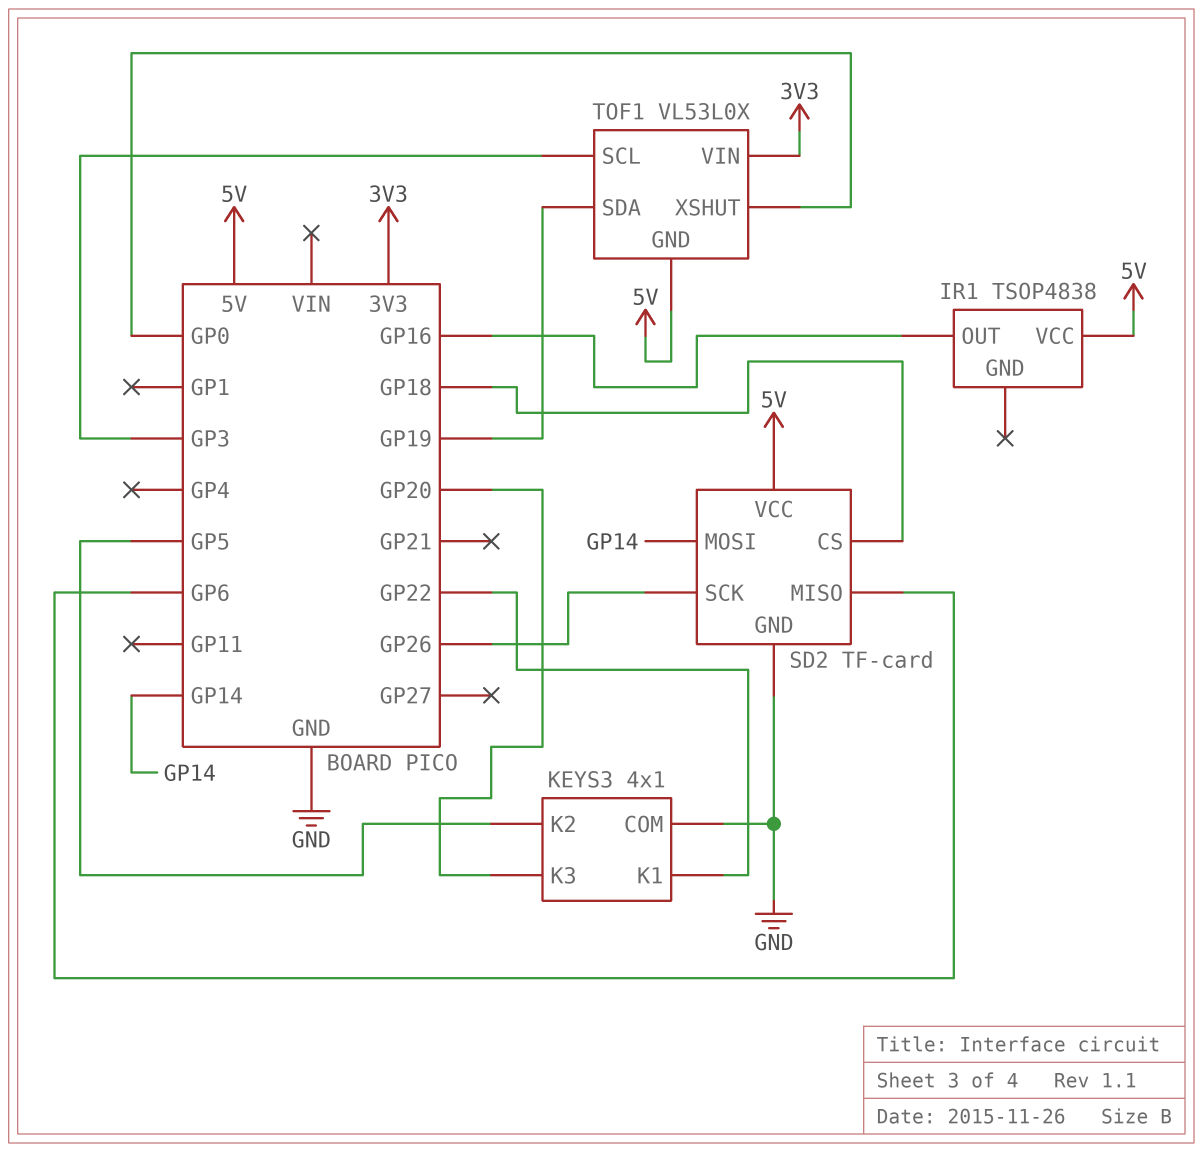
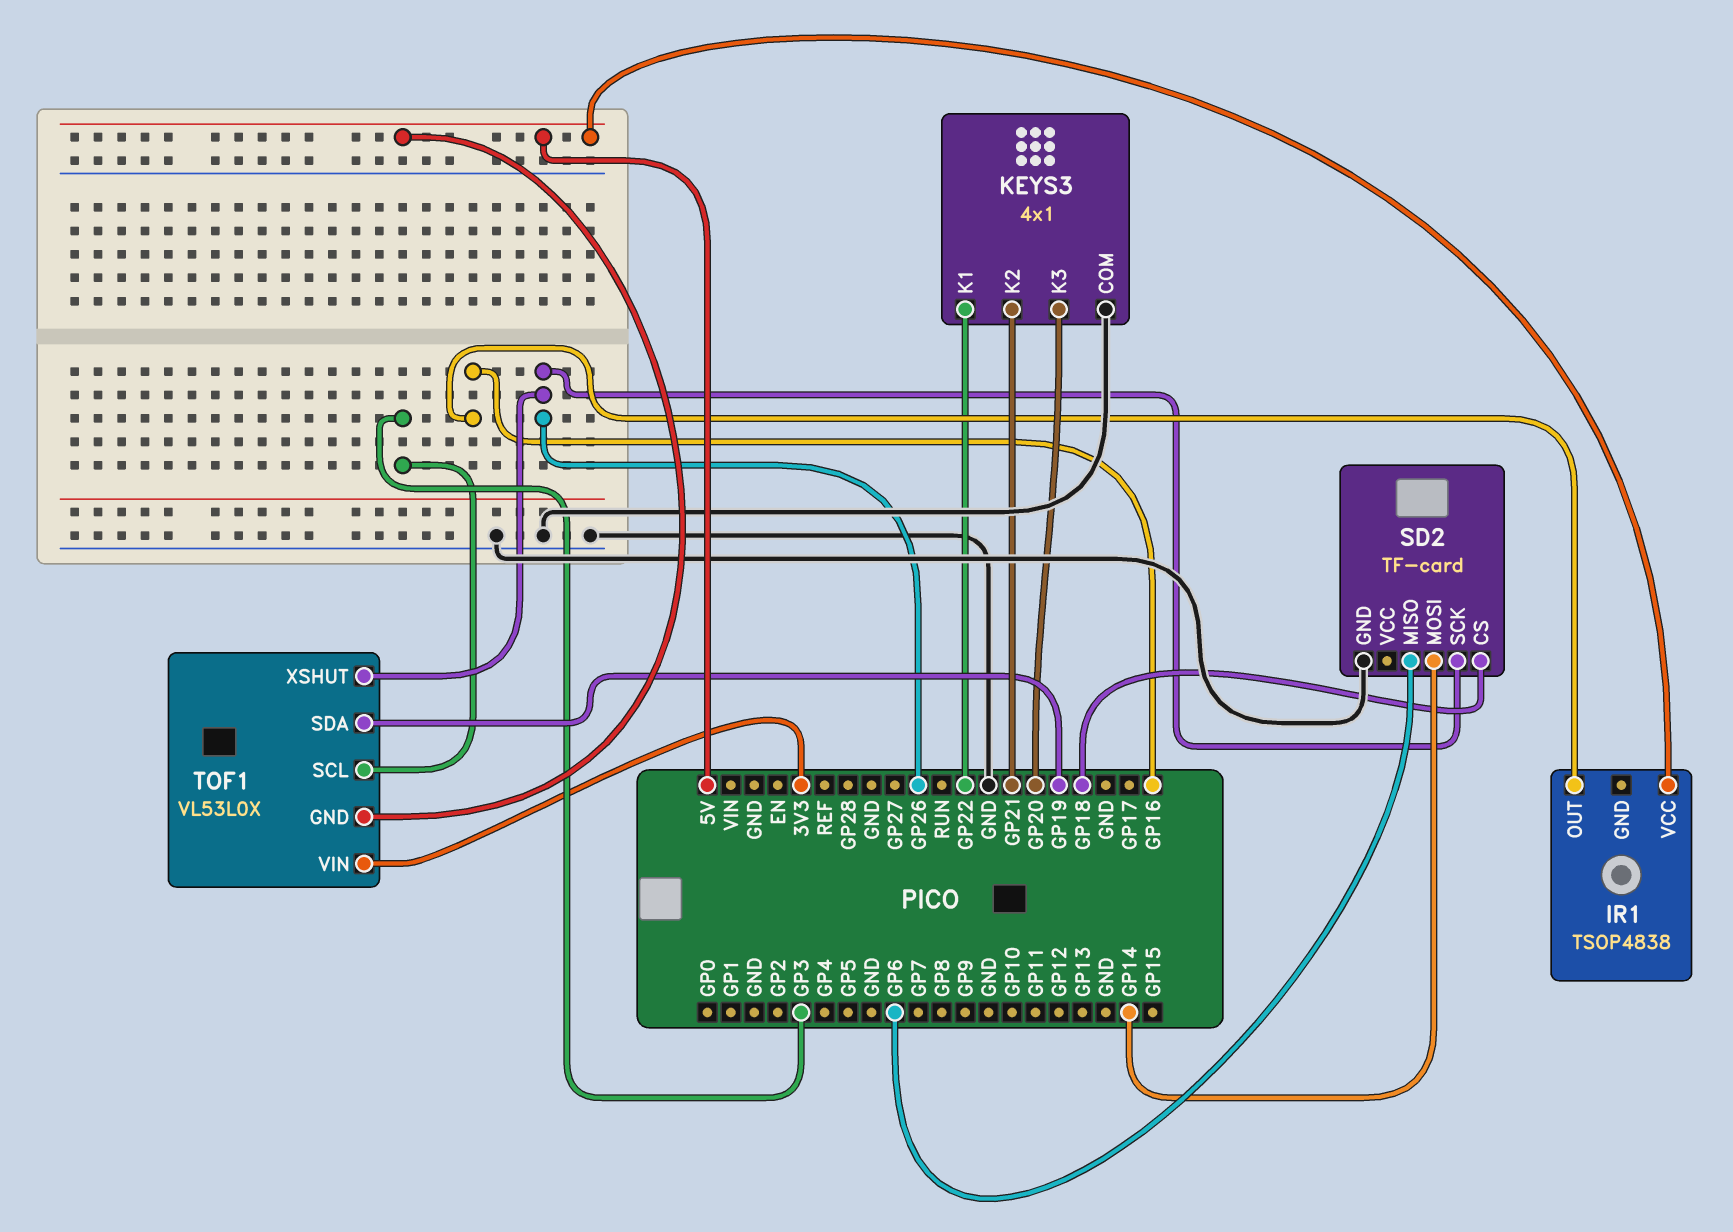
KEYS3 pin K2: GP5 -> GP21
SD2 pin VCC: 5V -> none
TOF1 pin XSHUT: GP0 -> GP26

